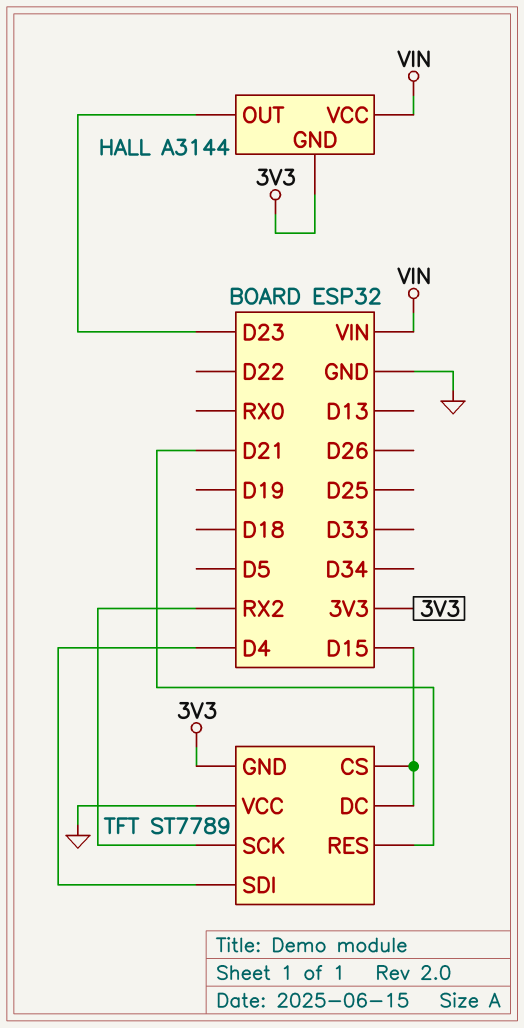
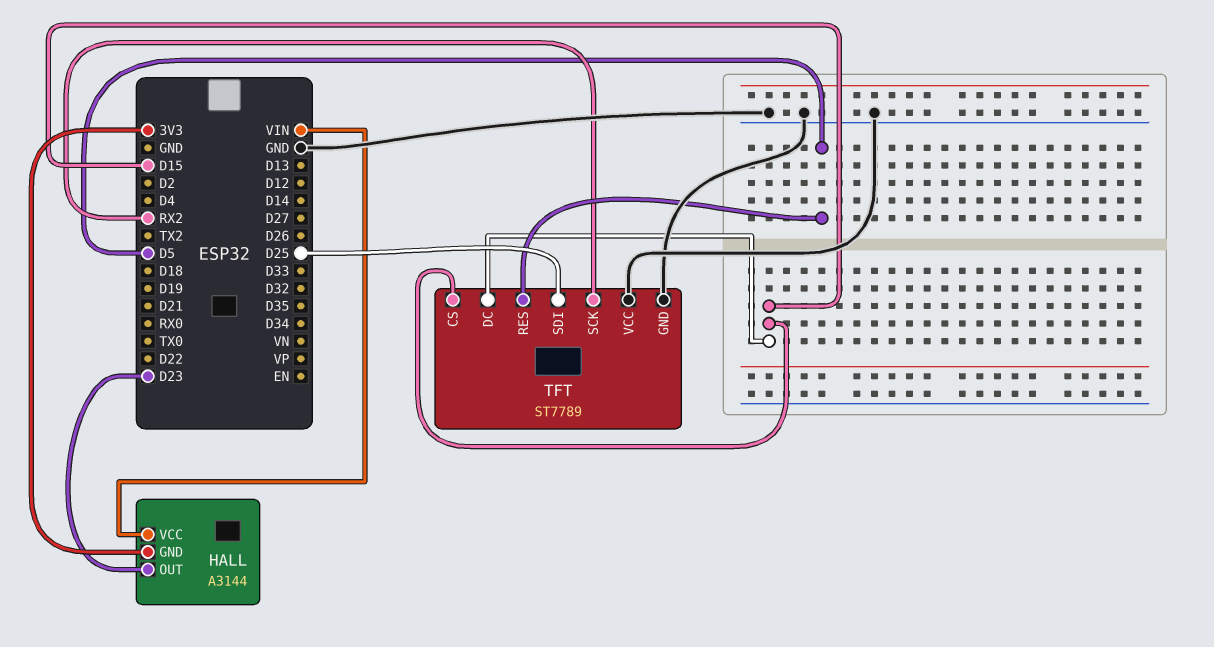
TFT pin GND: 3V3 -> GND
TFT pin RES: D21 -> D5
TFT pin SDI: D4 -> D25

